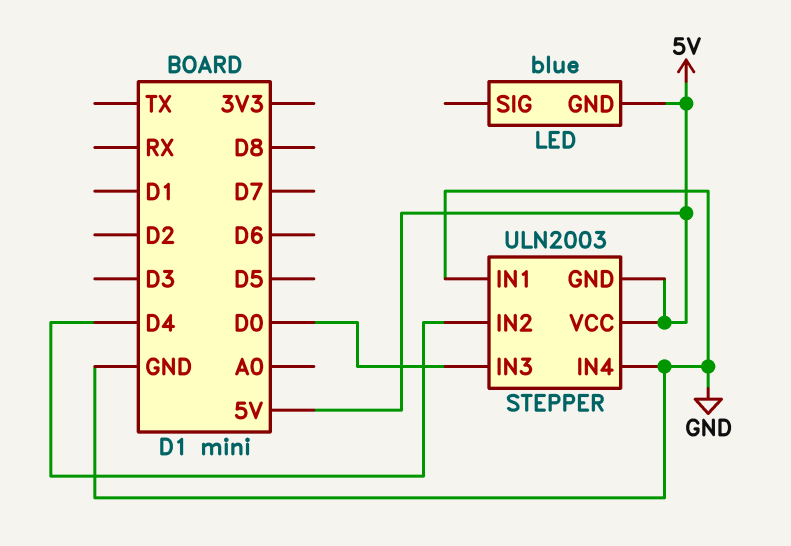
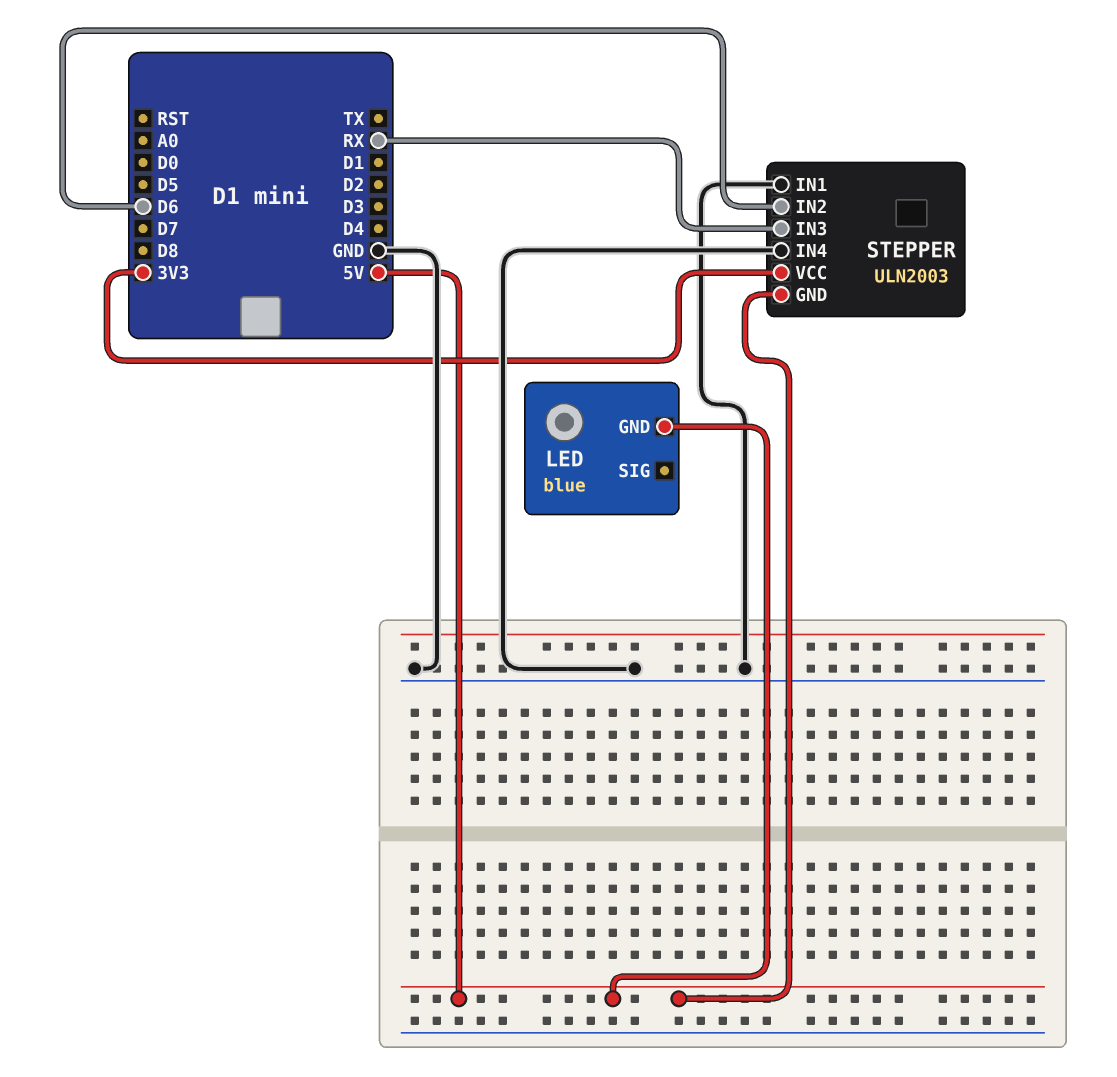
STEPPER pin IN2: D4 -> D6
STEPPER pin IN3: D0 -> RX
STEPPER pin VCC: 5V -> 3V3

